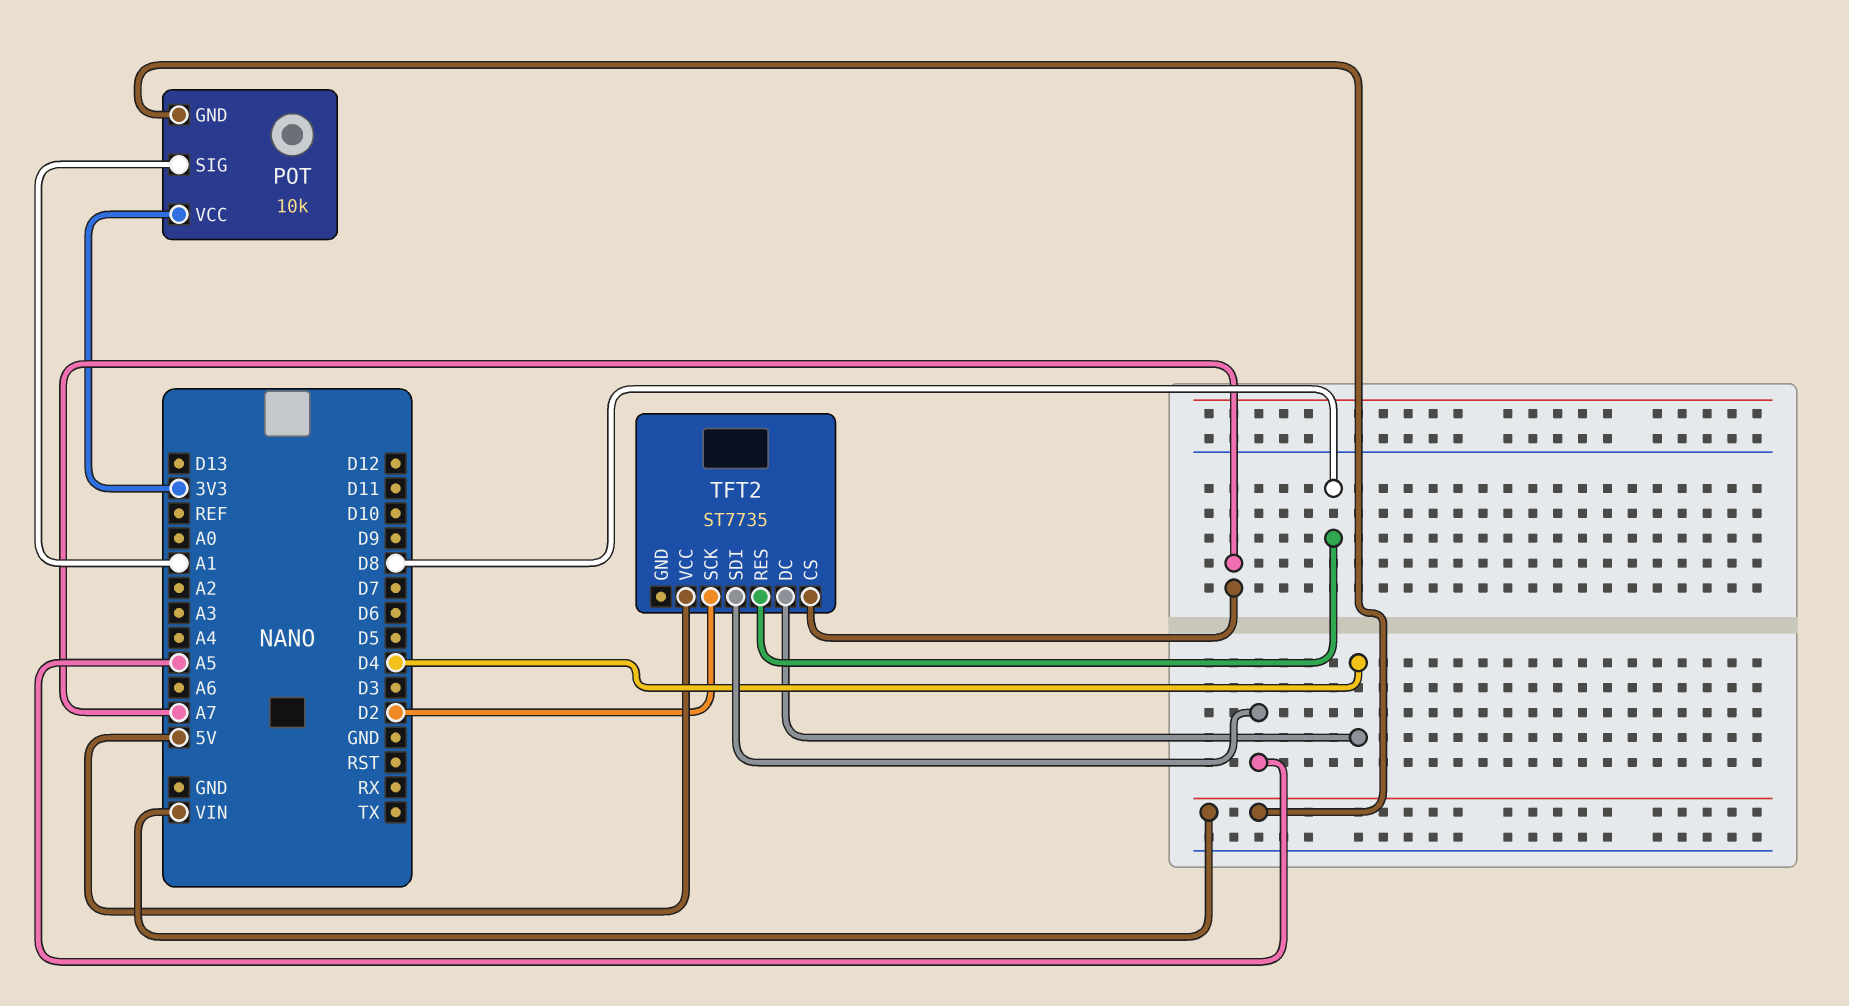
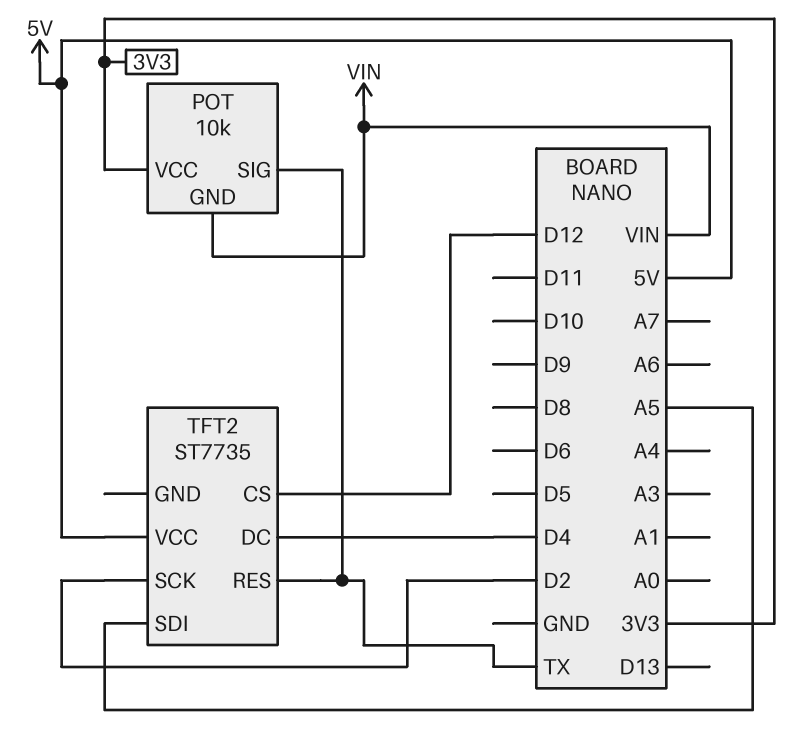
POT pin SIG: A1 -> TX
TFT2 pin CS: A7 -> D12
TFT2 pin RES: D8 -> TX

